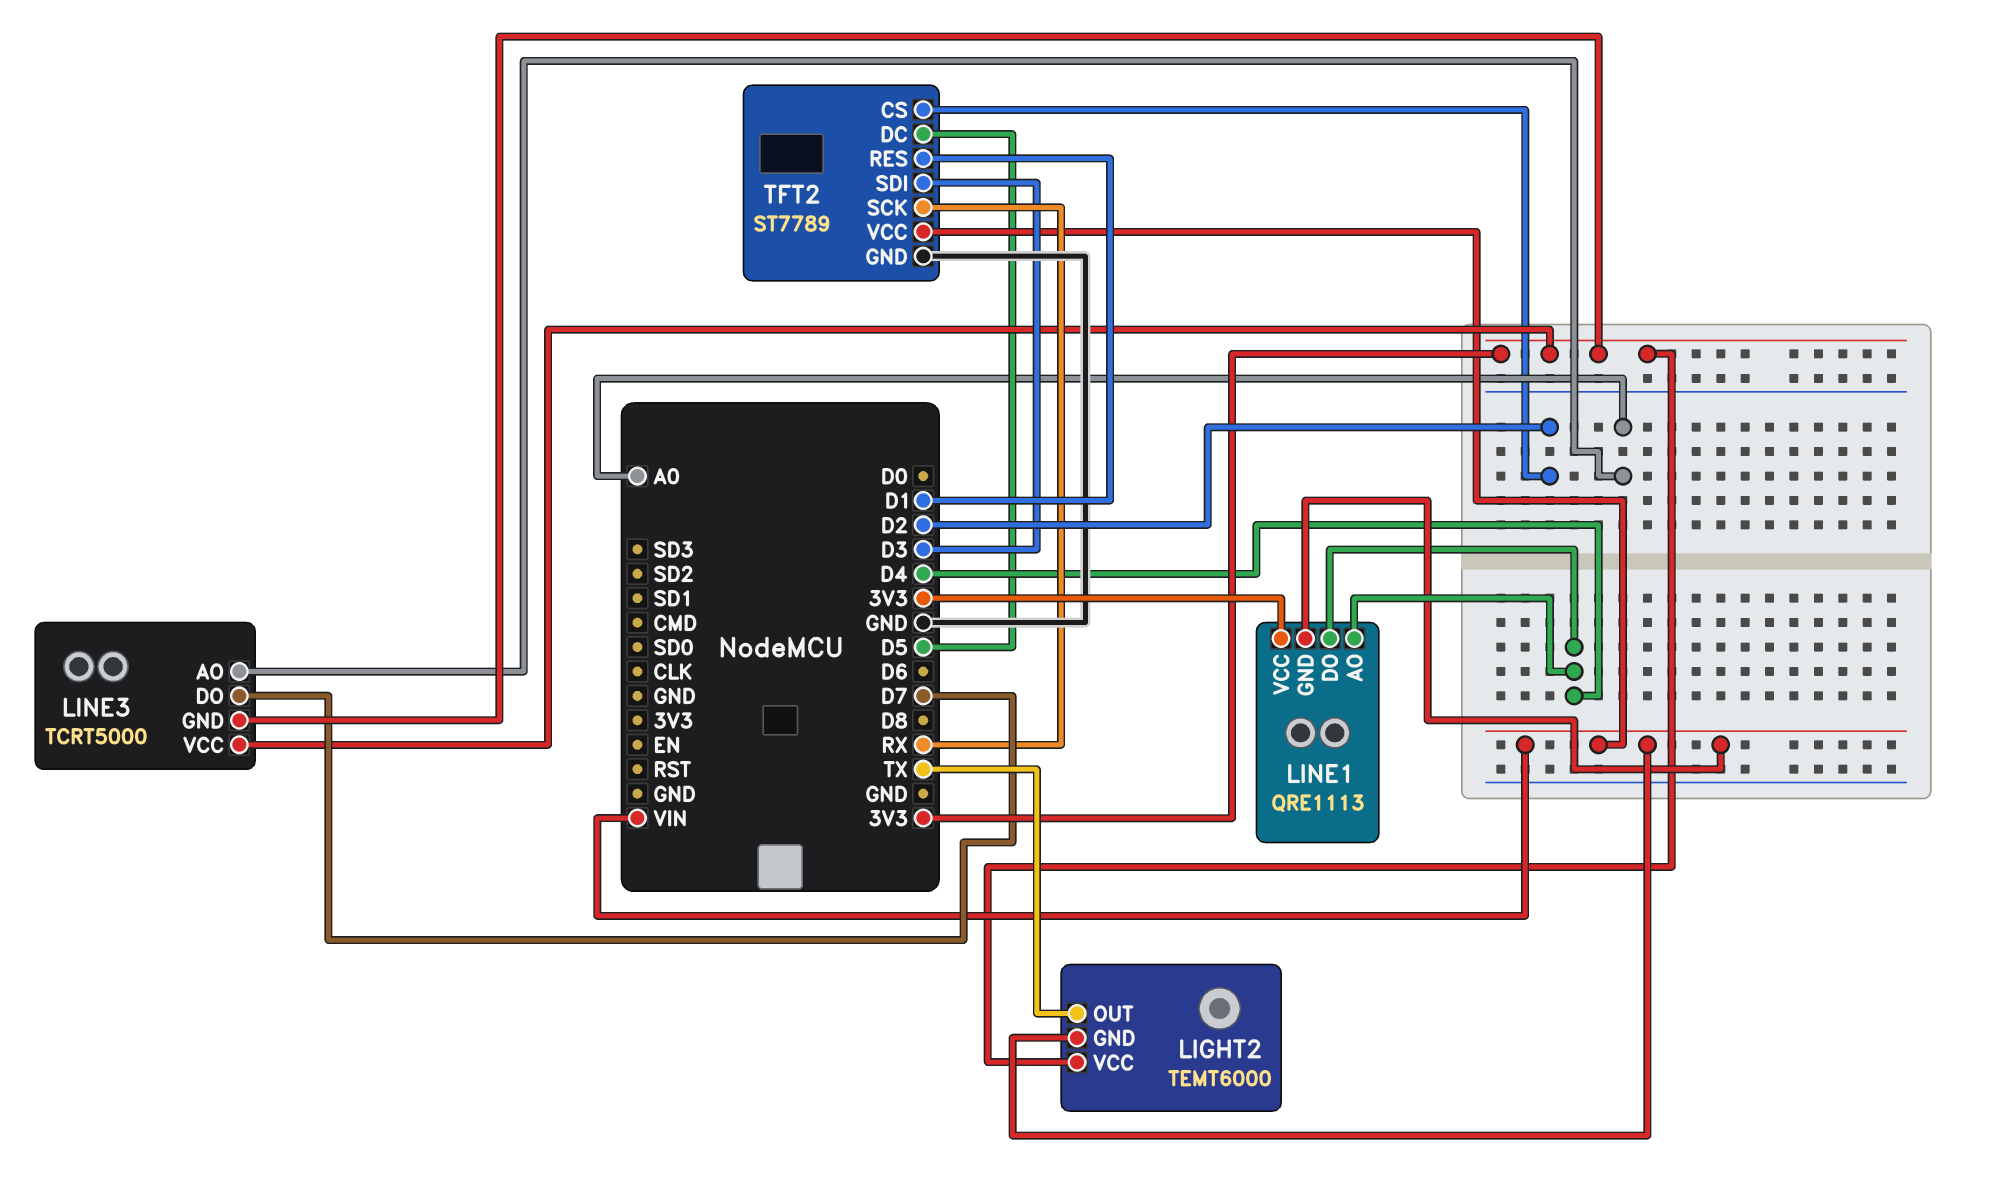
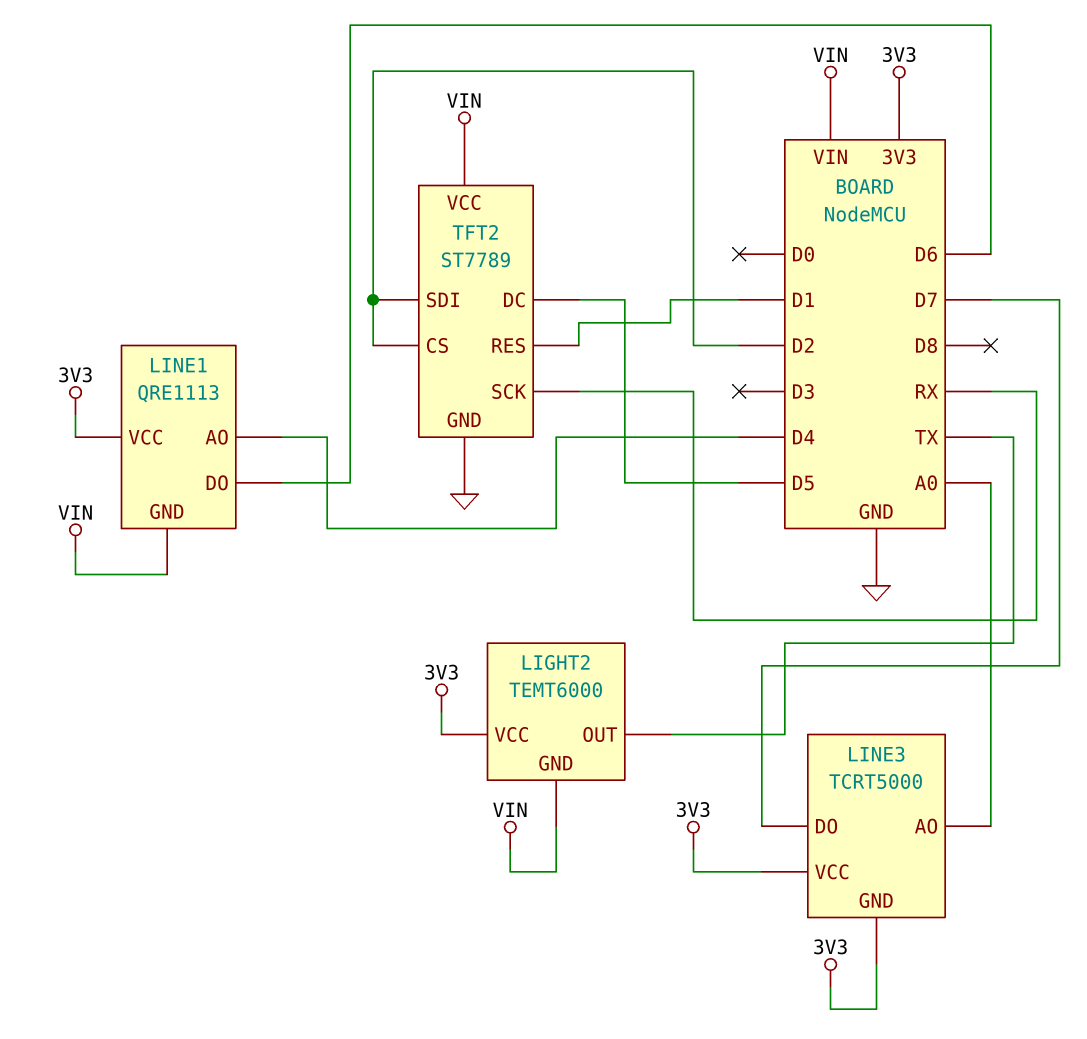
LINE1 pin DO: D4 -> D6
TFT2 pin SDI: D3 -> D2

